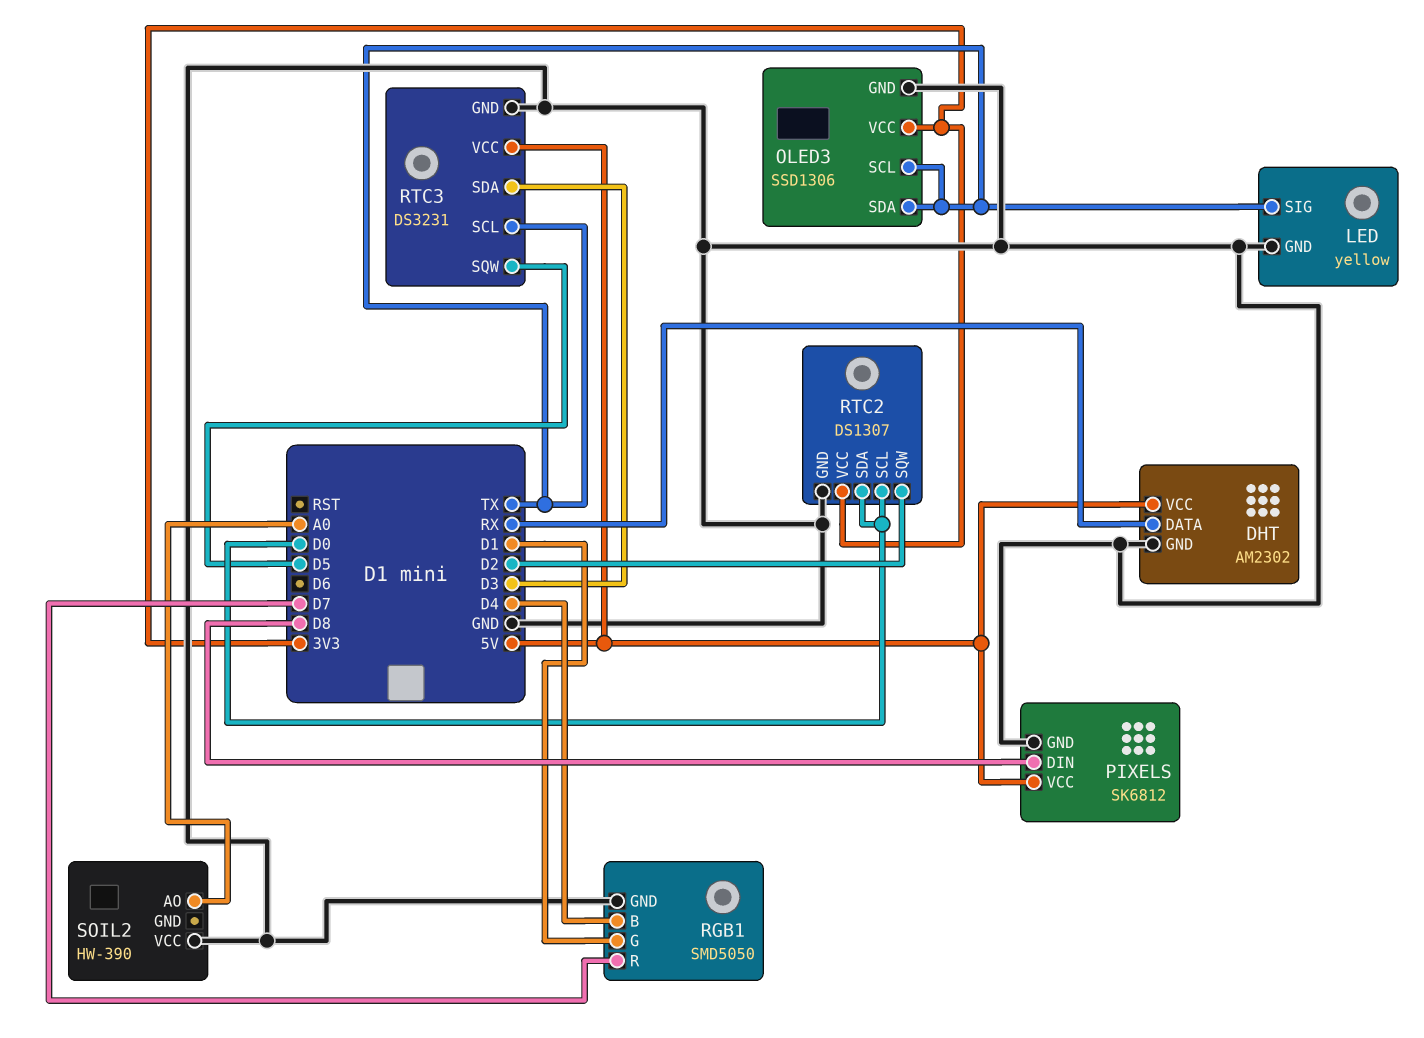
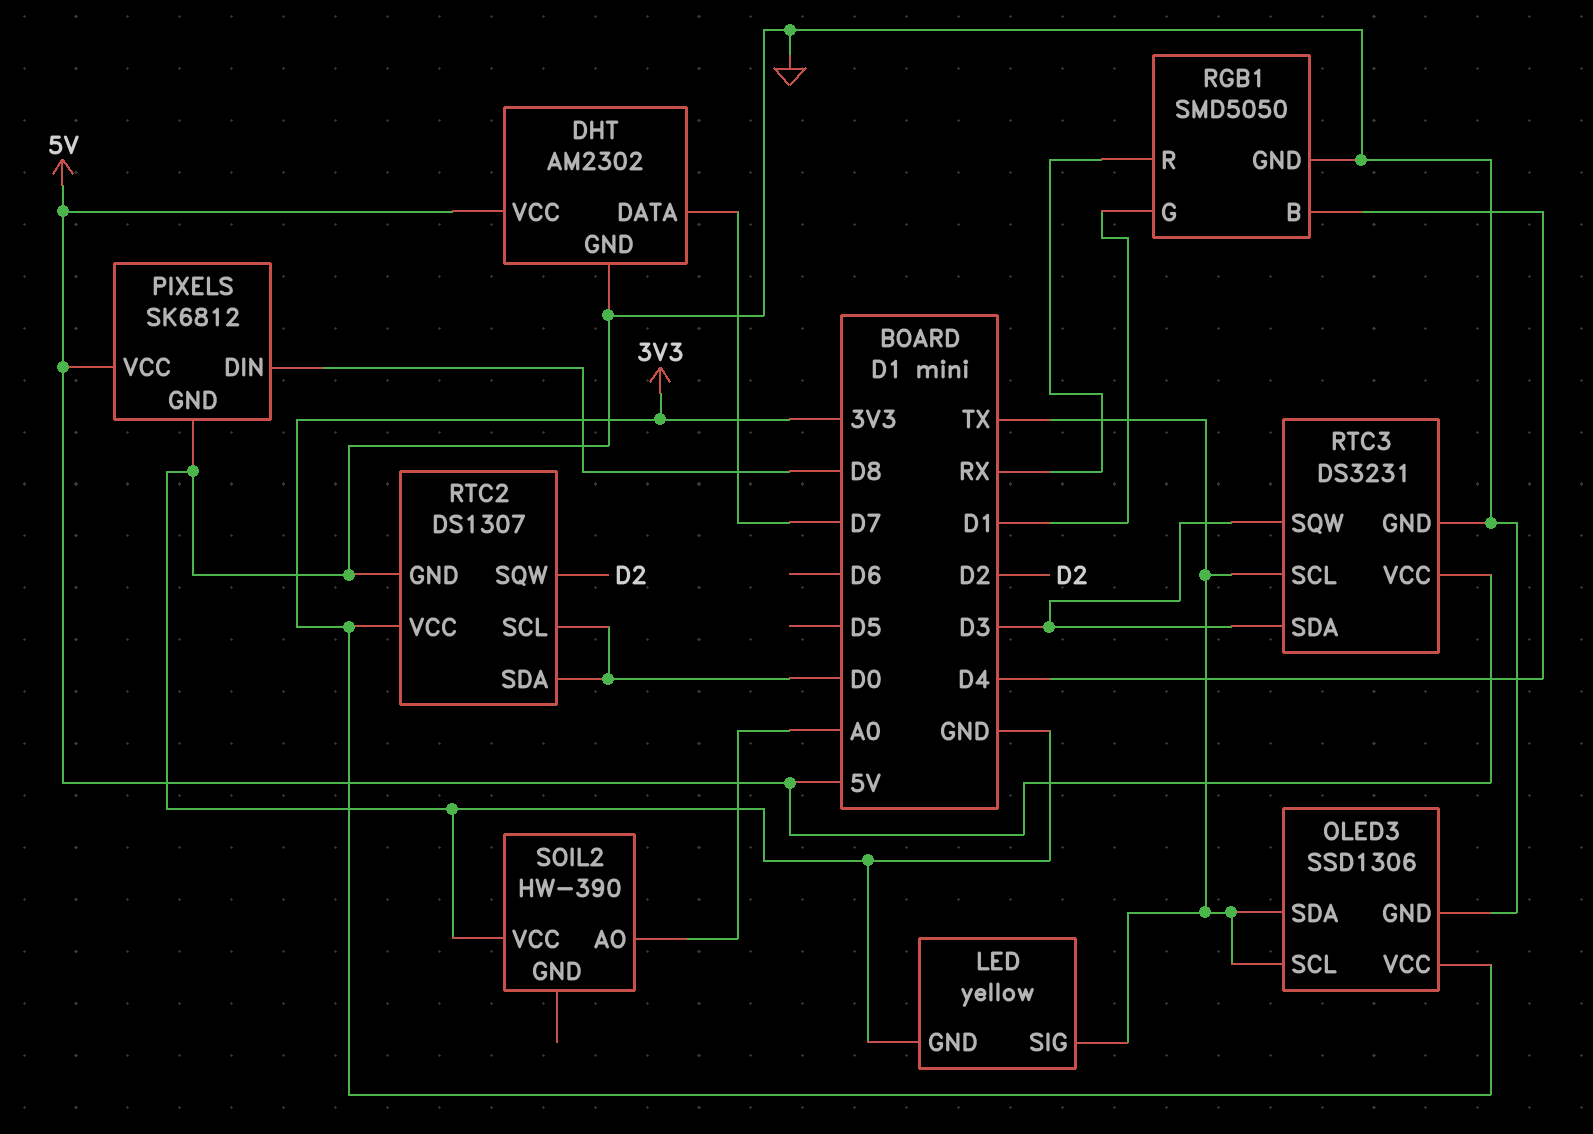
DHT pin DATA: RX -> D7
RGB1 pin R: D7 -> RX
RTC3 pin SQW: D5 -> D3

